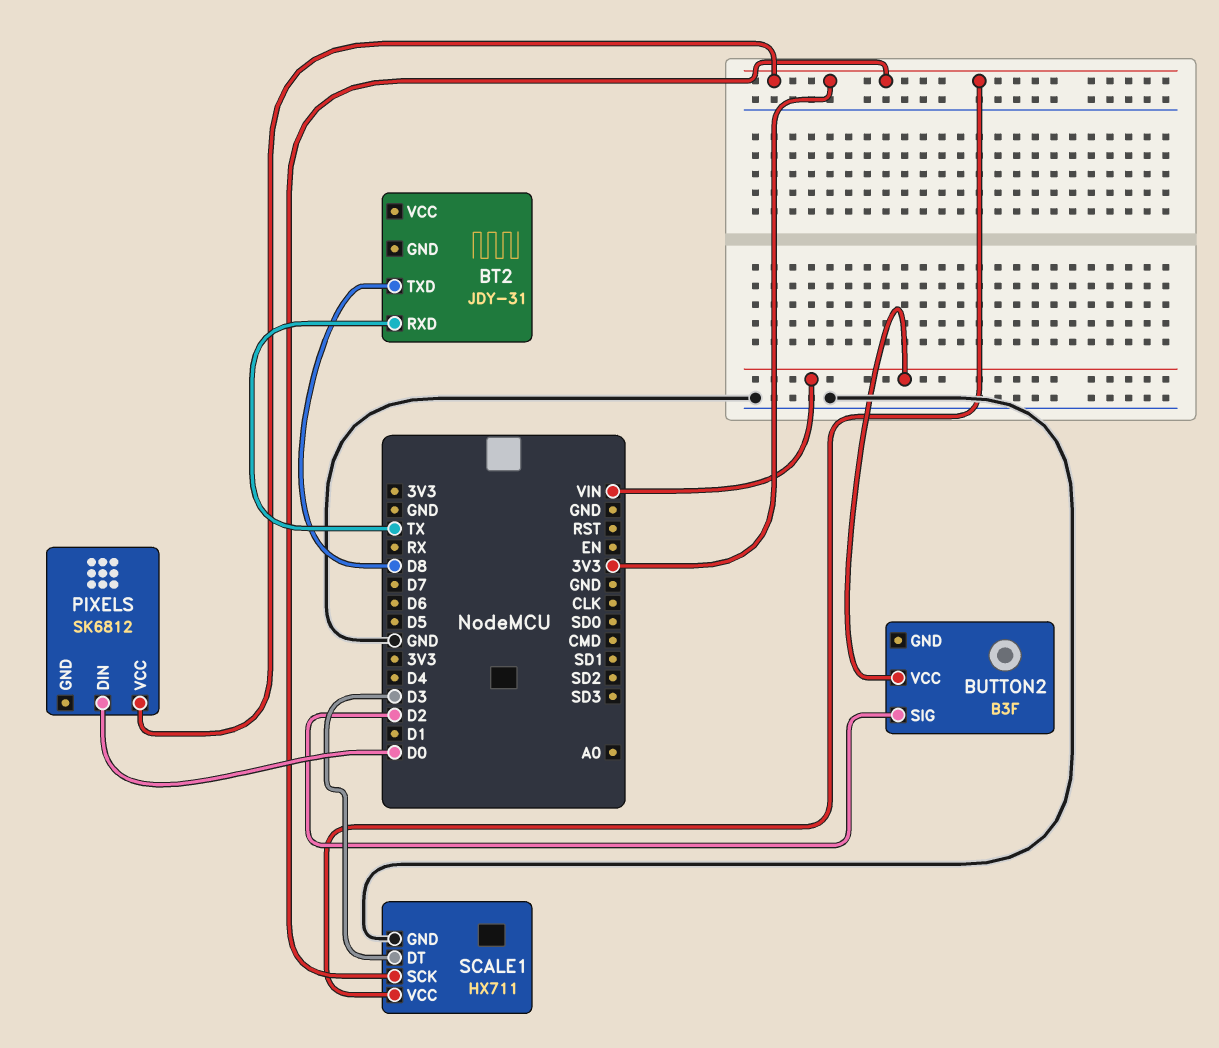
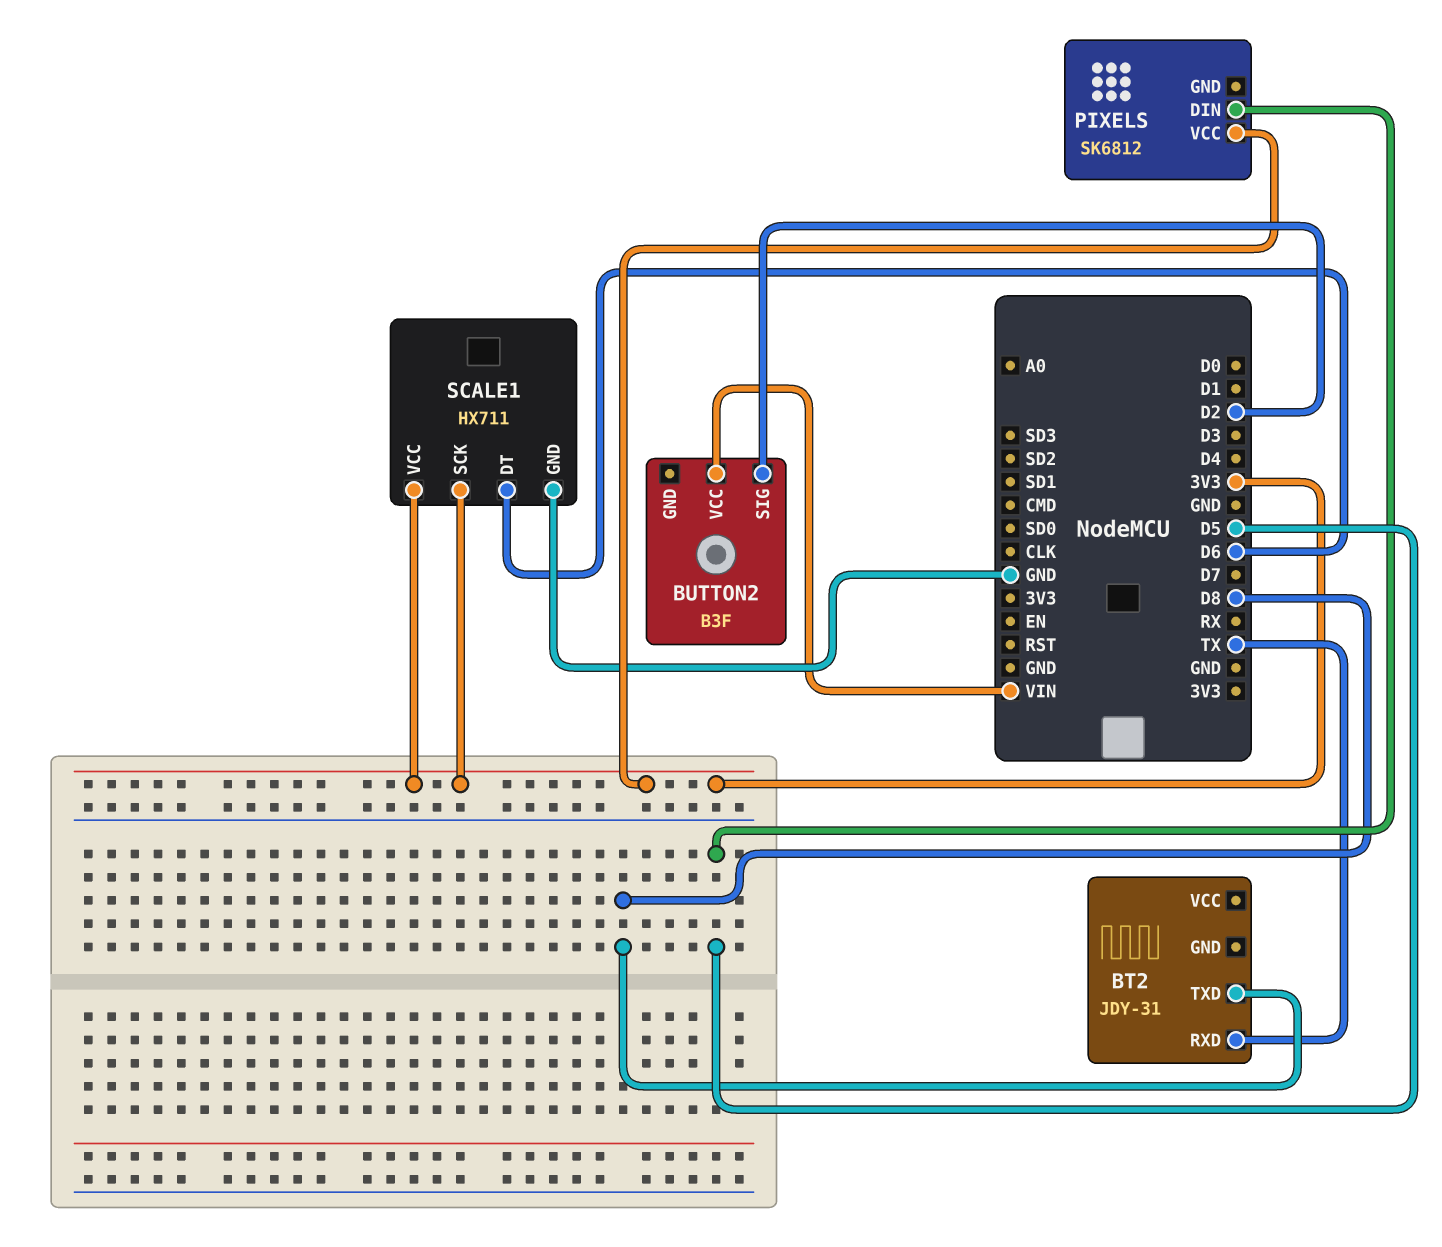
PIXELS pin DIN: D0 -> D5
SCALE1 pin DT: D3 -> D6

